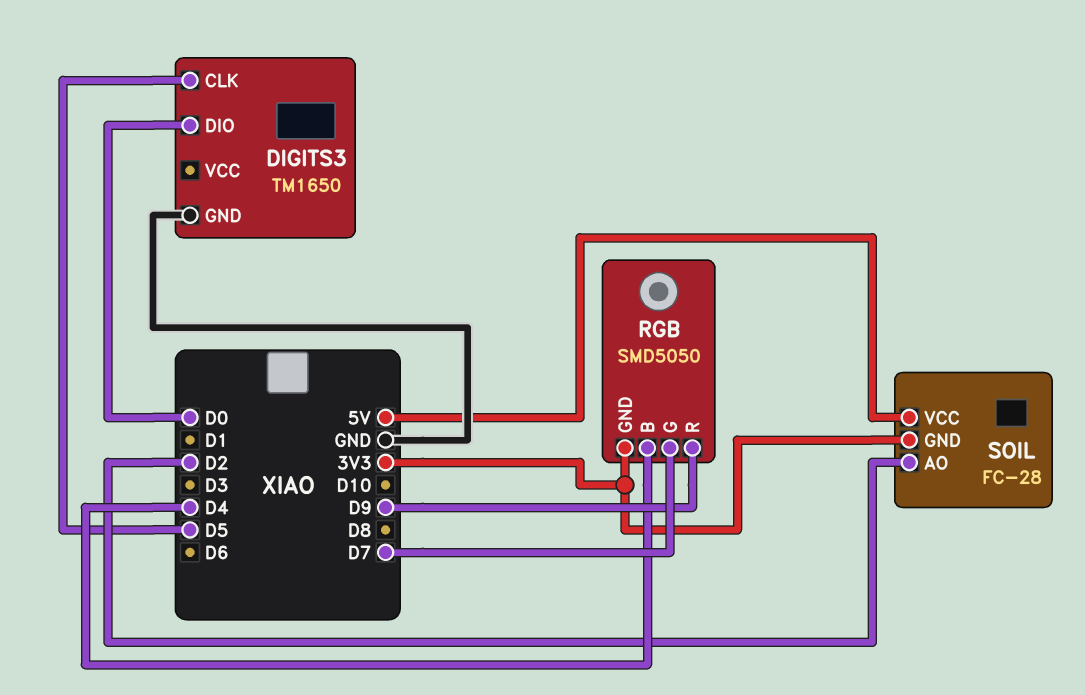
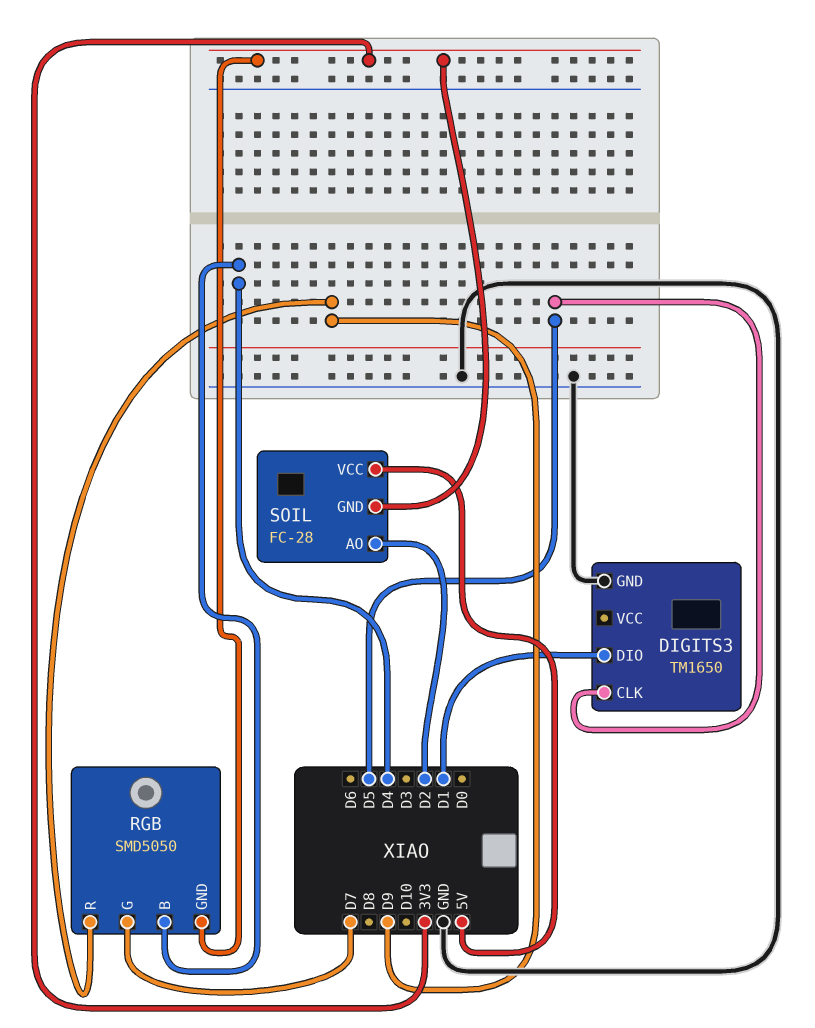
DIGITS3 pin DIO: D0 -> D1

